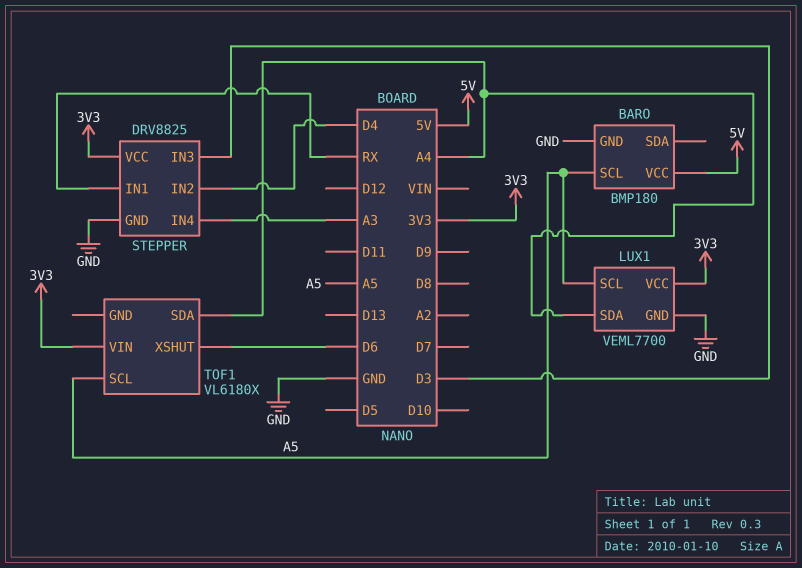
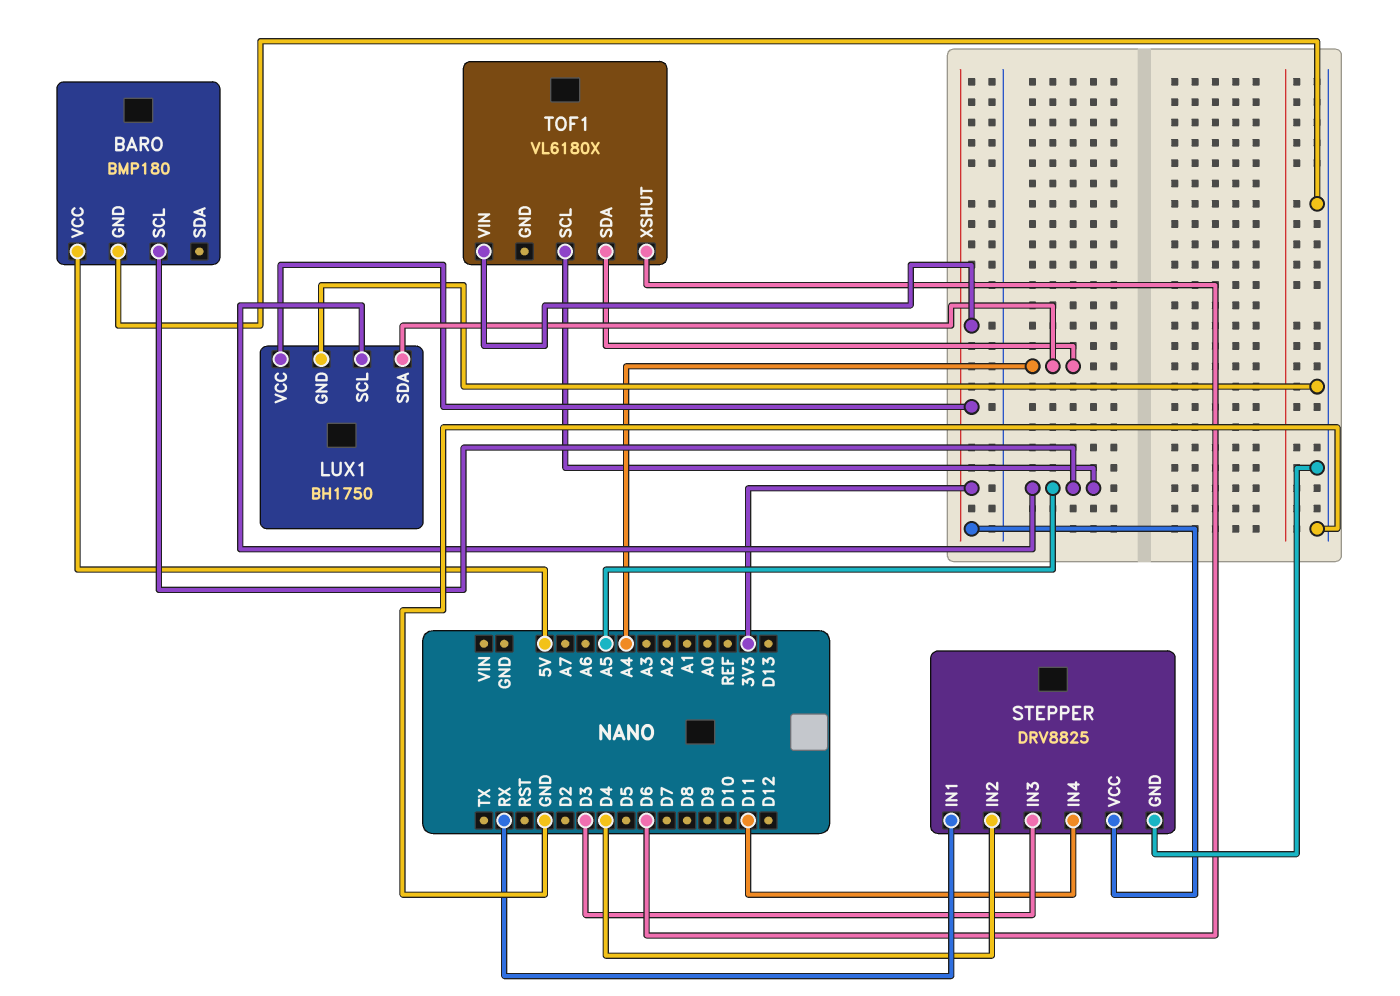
LUX1: VEML7700 -> BH1750
STEPPER pin IN4: A3 -> D11

